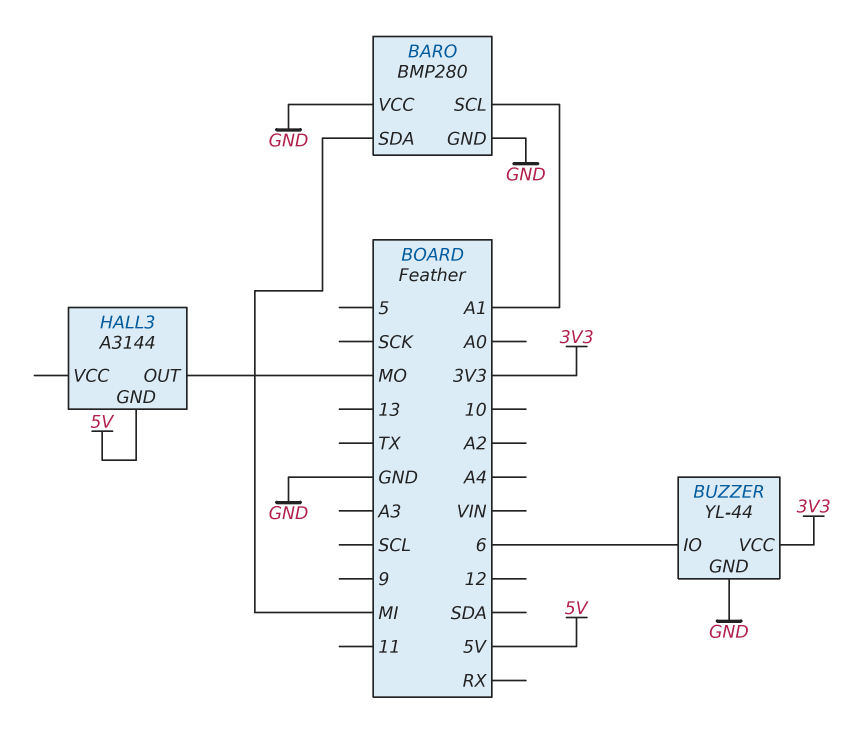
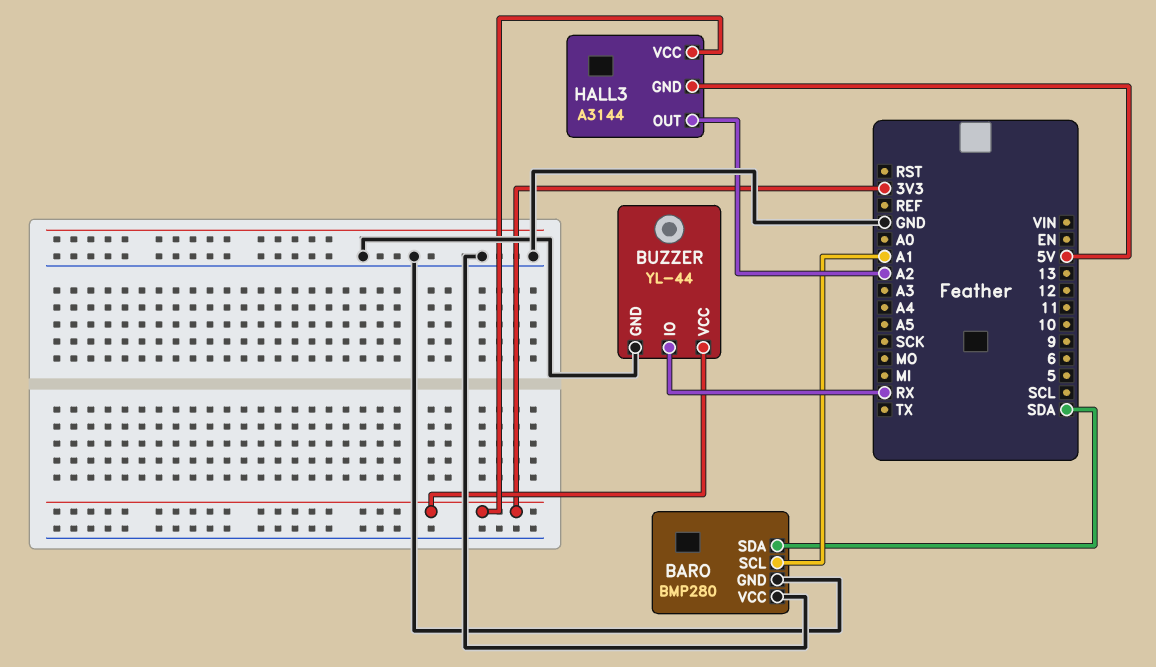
BARO pin SDA: MI -> SDA
BUZZER pin IO: 6 -> RX
HALL3 pin OUT: MO -> A2
HALL3 pin VCC: none -> 3V3

